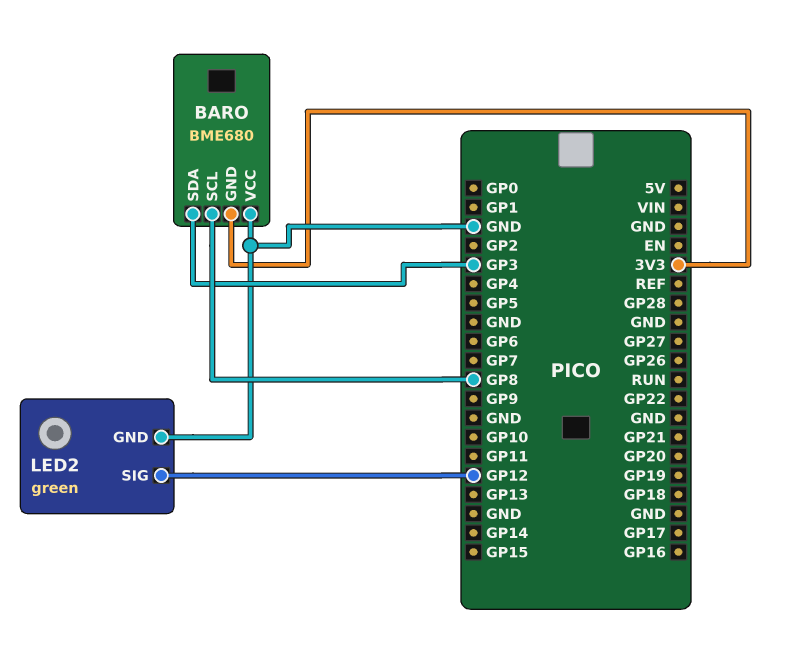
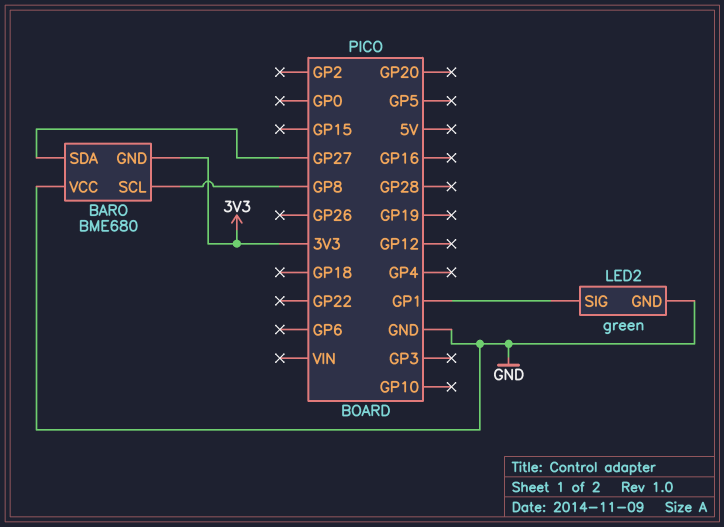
BARO pin SDA: GP3 -> GP27
LED2 pin SIG: GP12 -> GP1

